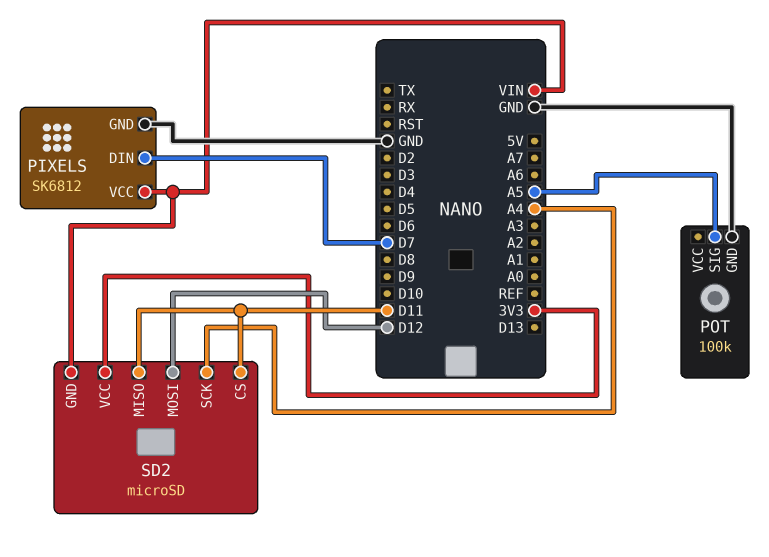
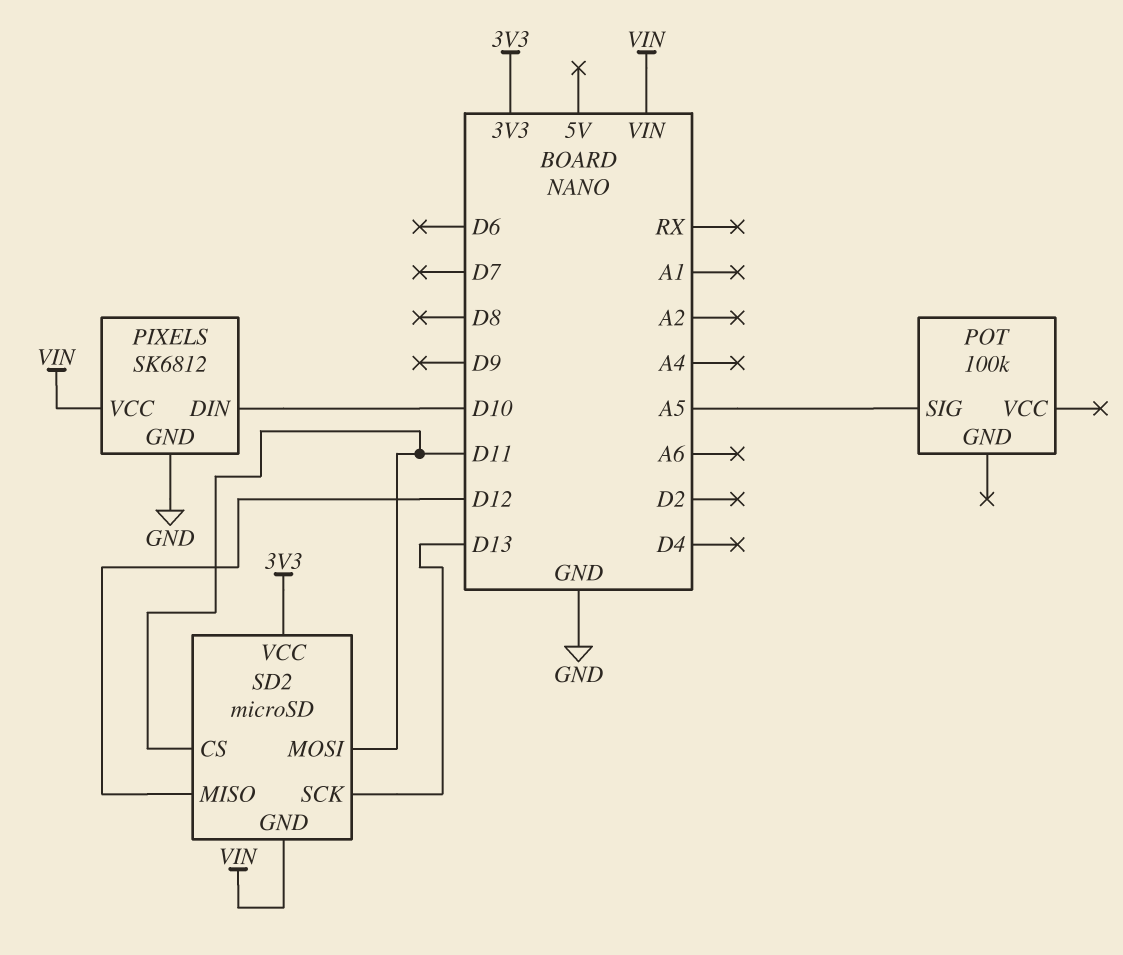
PIXELS pin DIN: D7 -> D10
POT pin GND: GND -> none
SD2 pin MISO: D11 -> D12
SD2 pin MOSI: D12 -> D11
SD2 pin SCK: A4 -> D13

